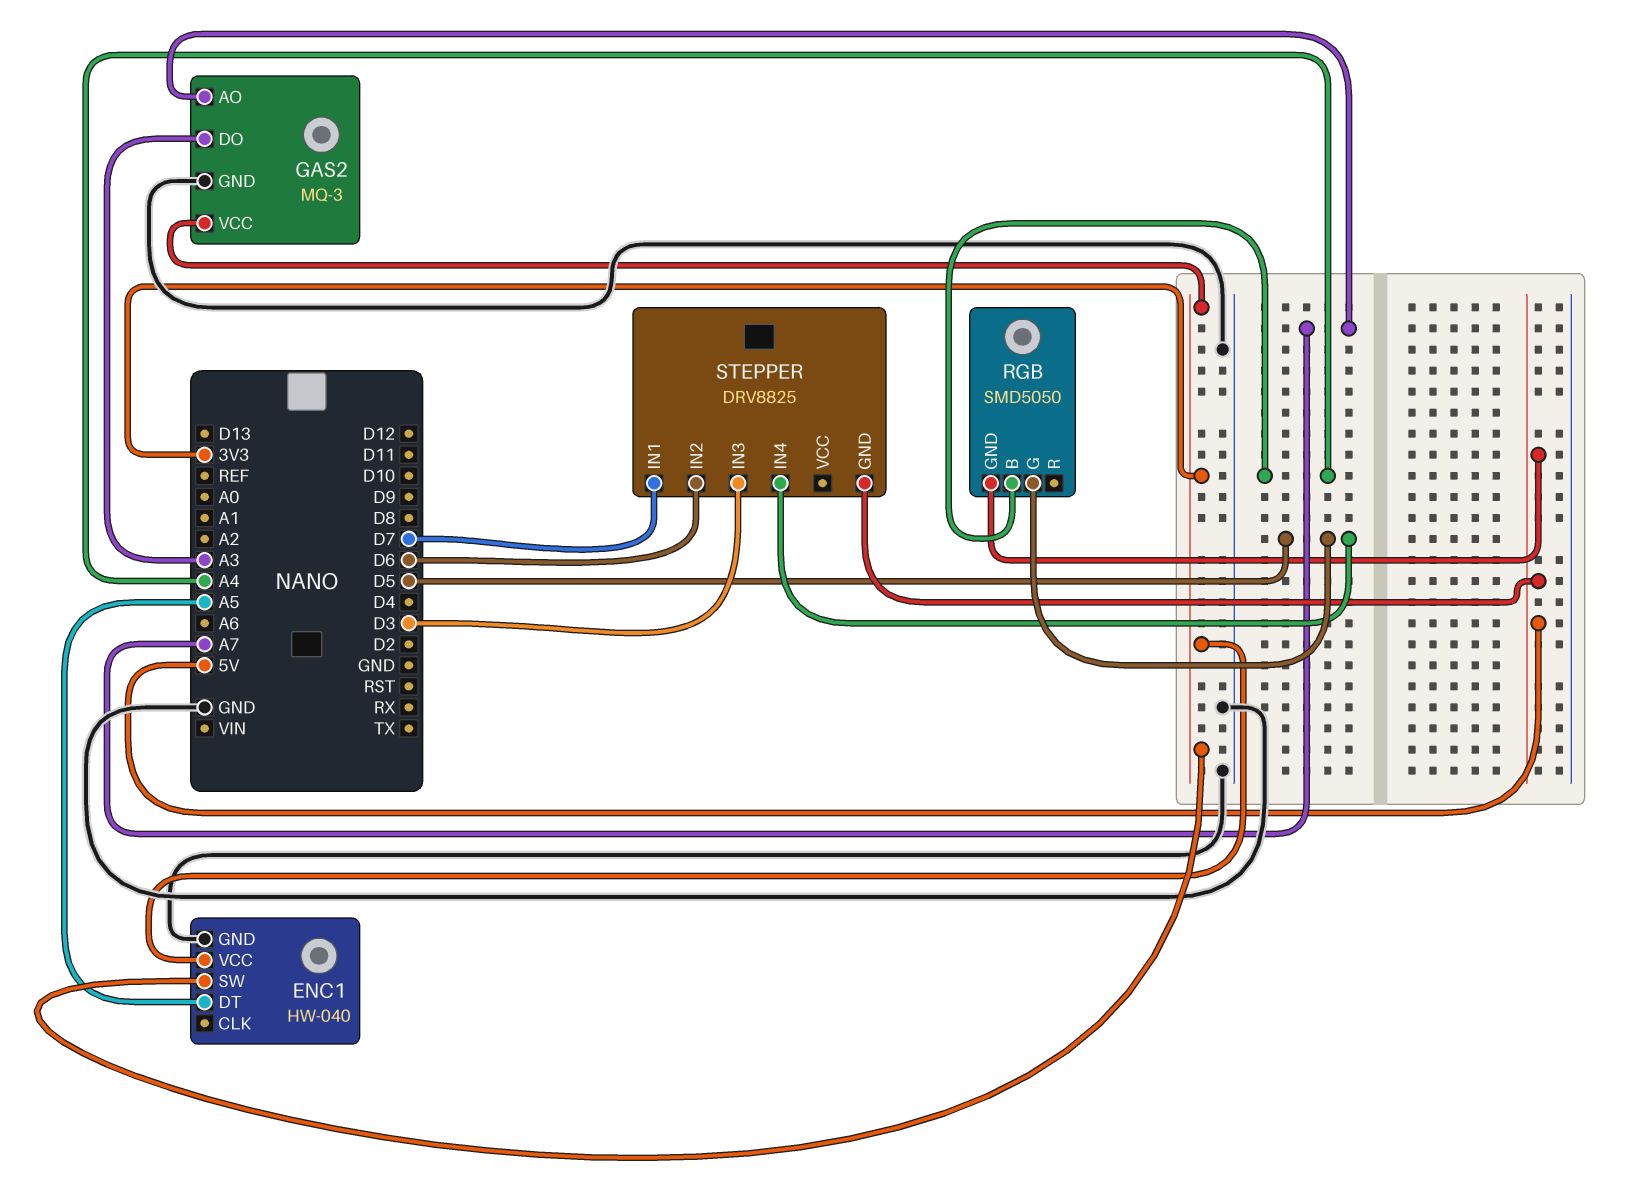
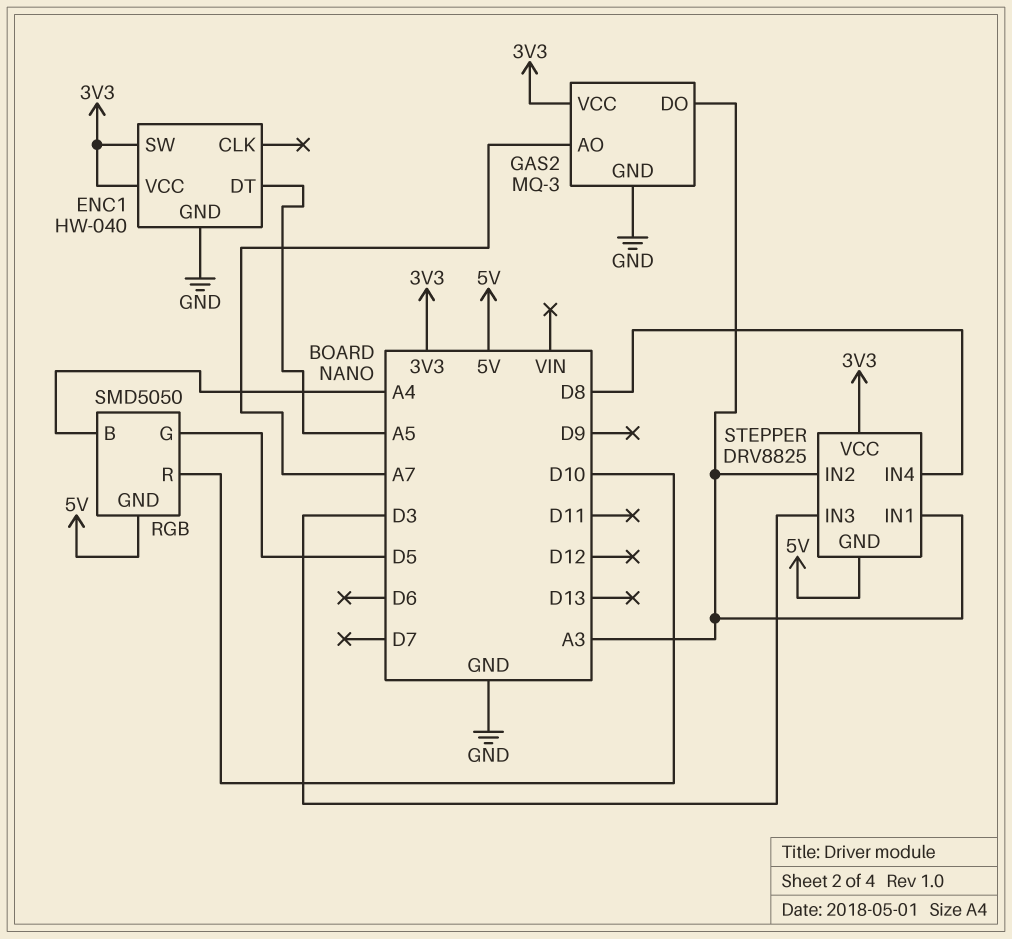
RGB pin R: none -> D10
STEPPER pin IN1: D7 -> A3
STEPPER pin IN2: D6 -> A3
STEPPER pin IN4: D5 -> D8
STEPPER pin VCC: none -> 3V3

